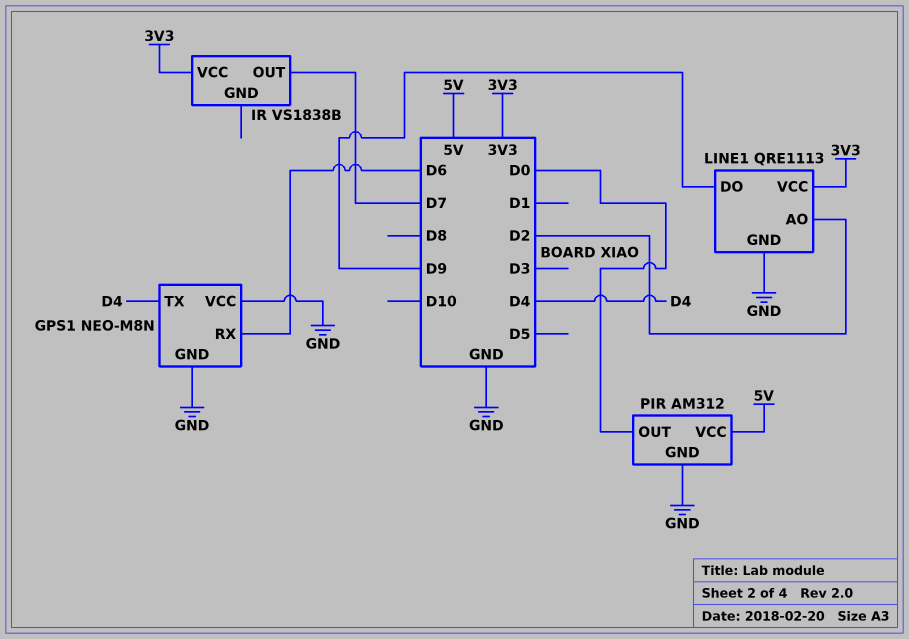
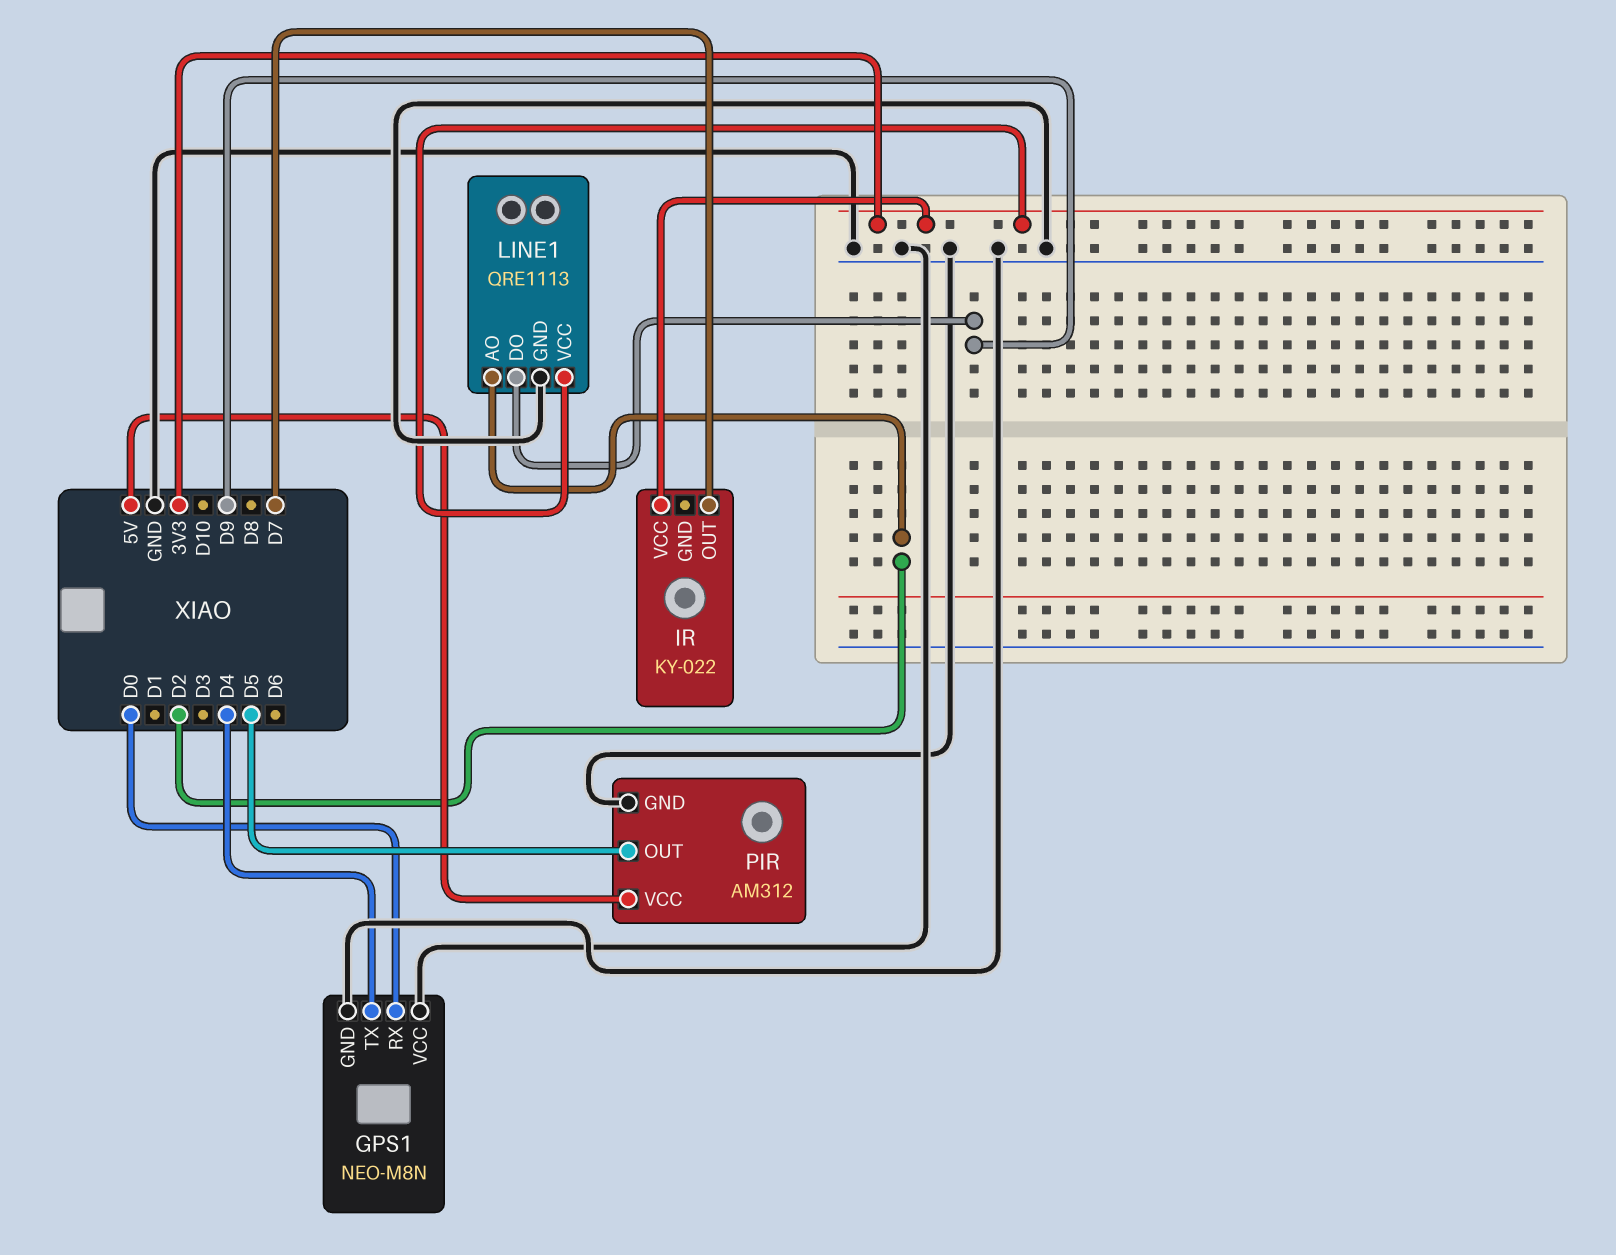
GPS1 pin RX: D6 -> D0
IR: VS1838B -> KY-022
PIR pin OUT: D0 -> D5

